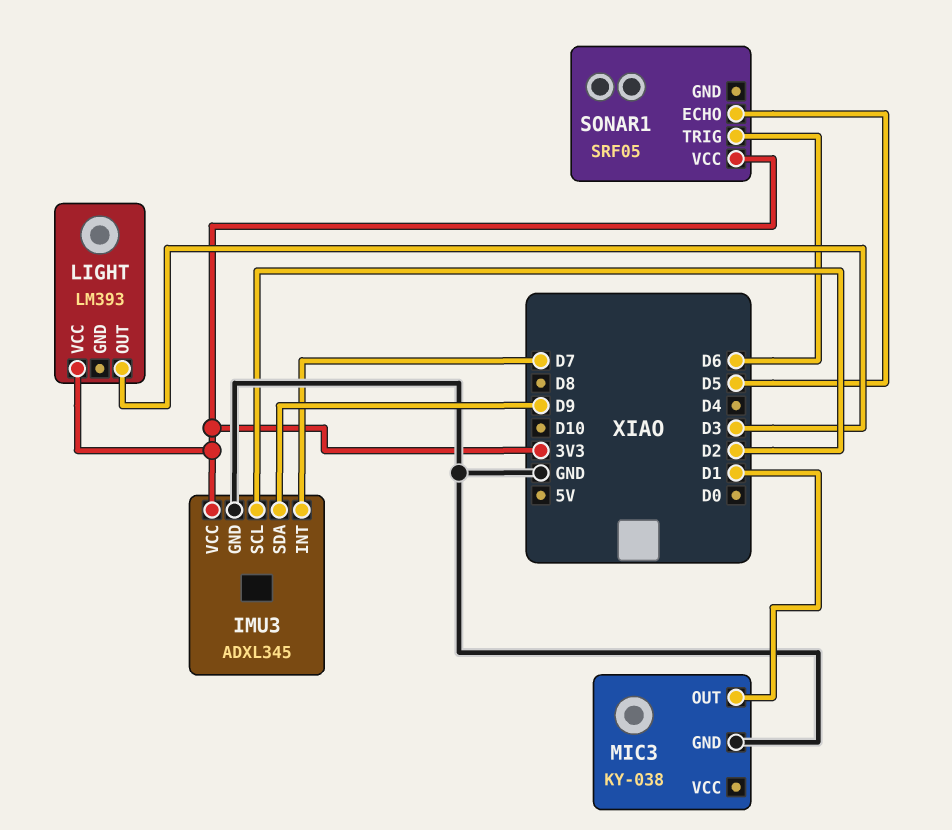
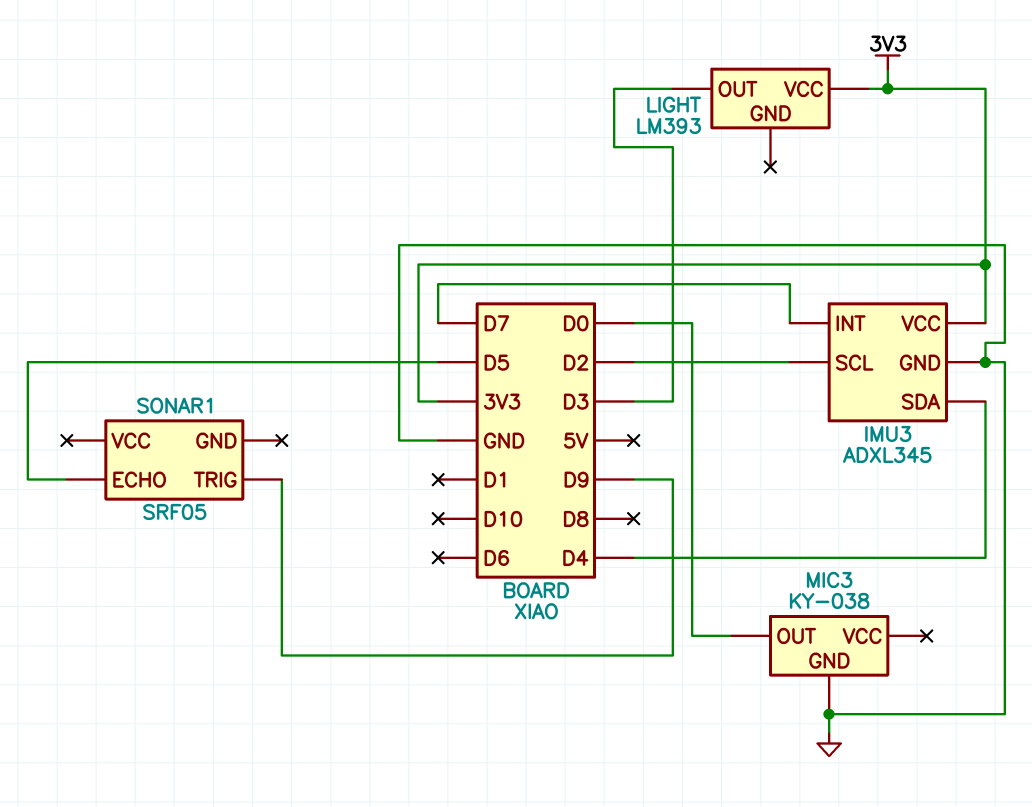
IMU3 pin SDA: D9 -> D4
MIC3 pin OUT: D1 -> D0
SONAR1 pin TRIG: D6 -> D9
SONAR1 pin VCC: 3V3 -> none

